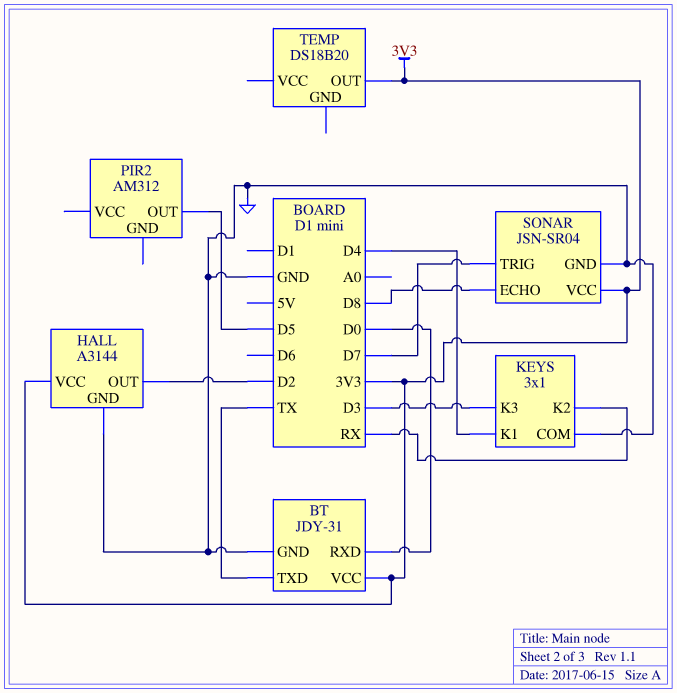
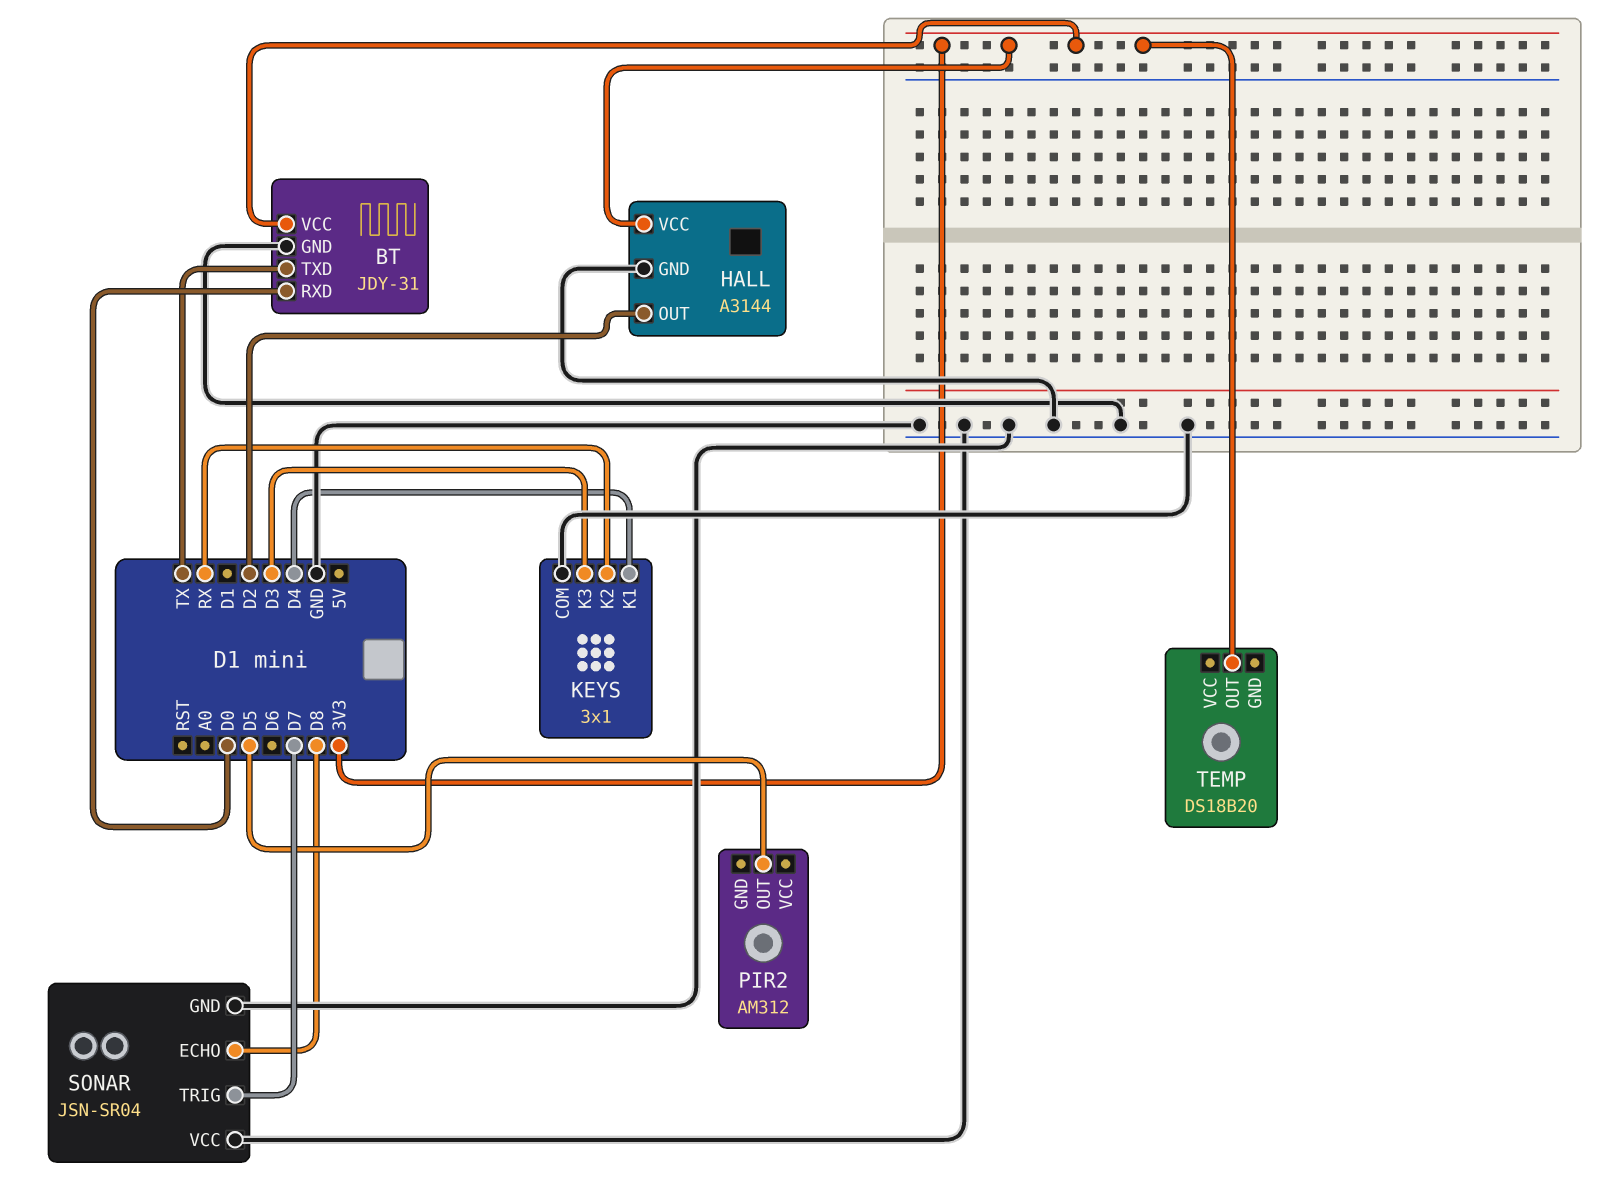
SONAR pin VCC: 3V3 -> GND

